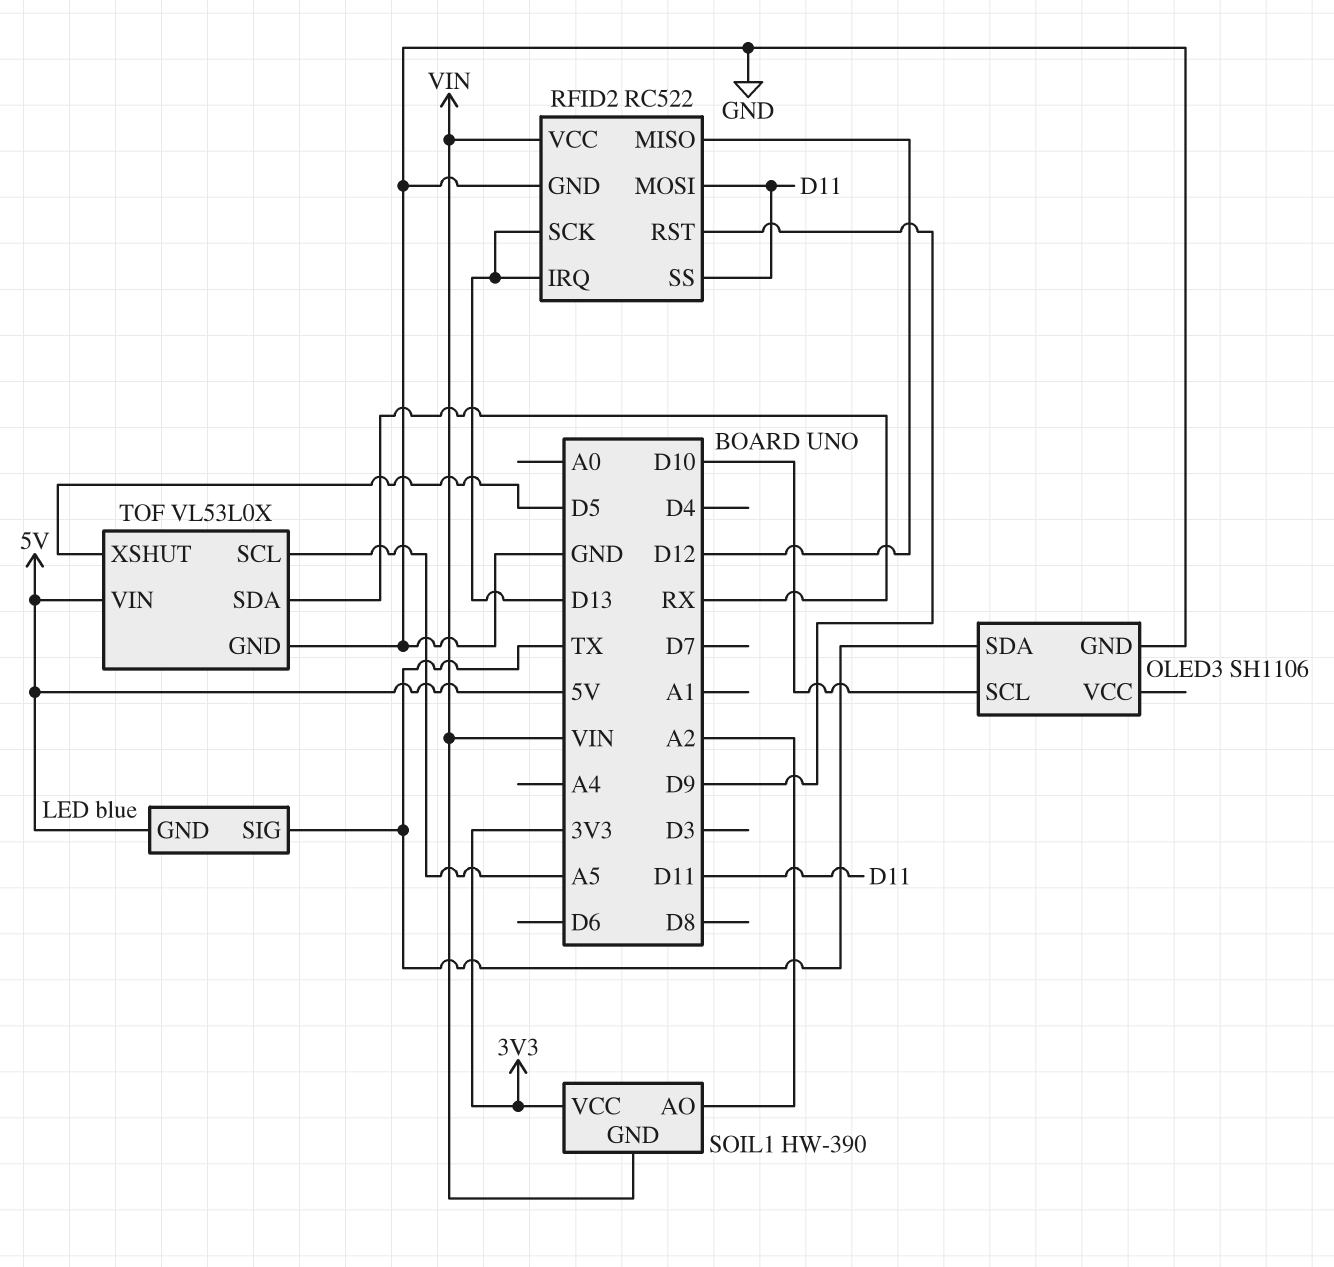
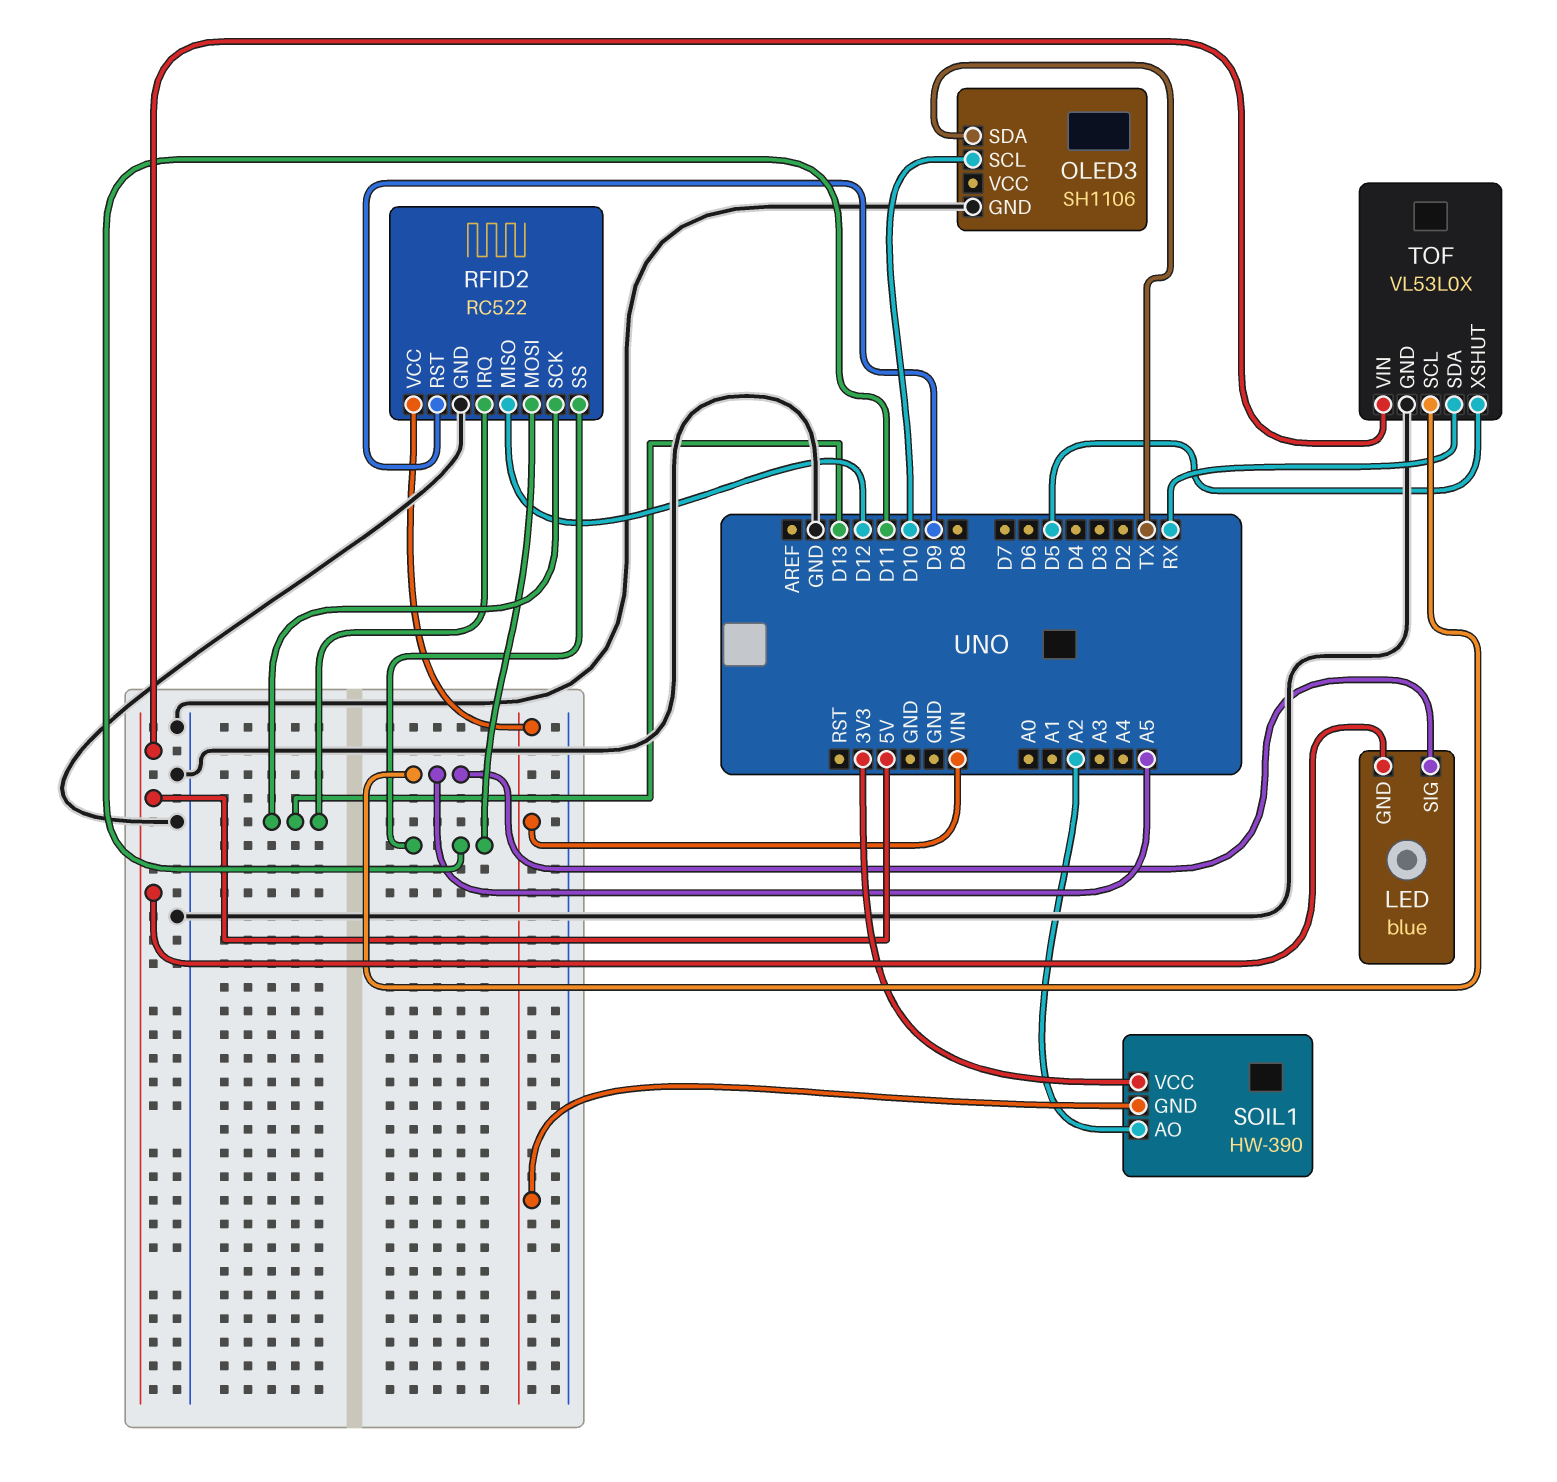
LED pin SIG: TX -> A5

